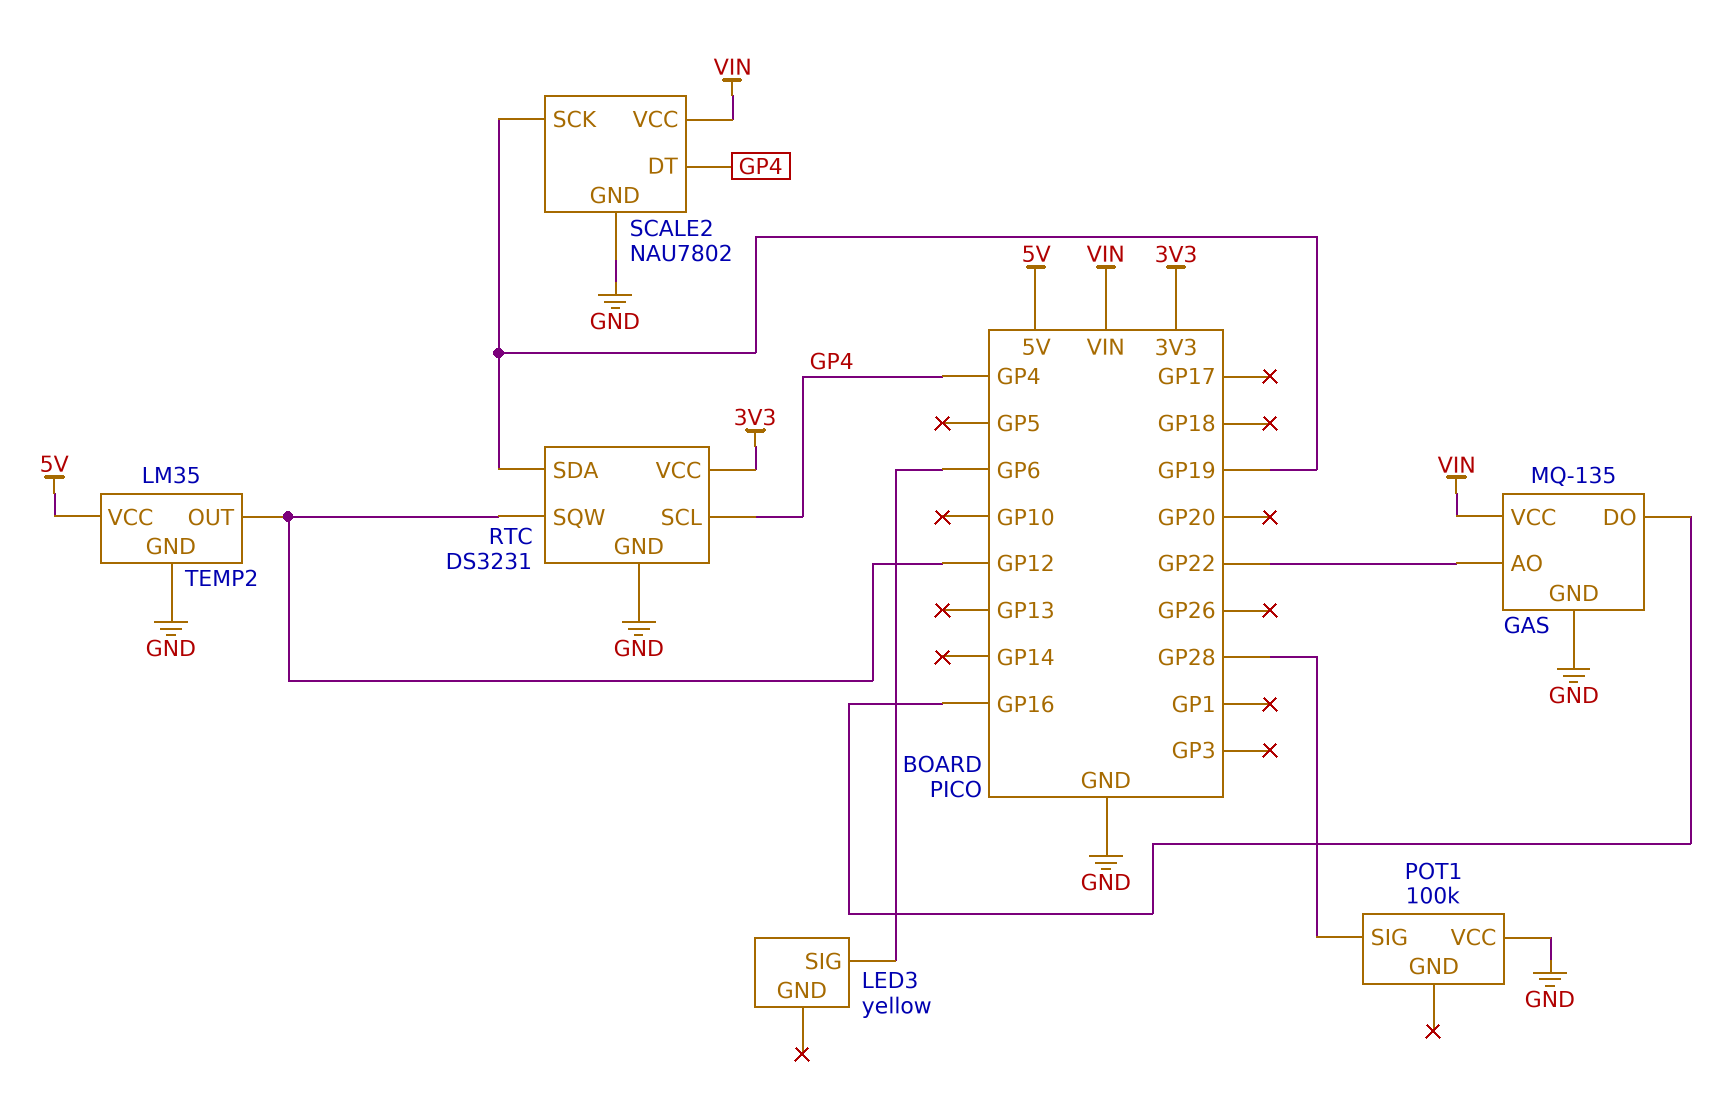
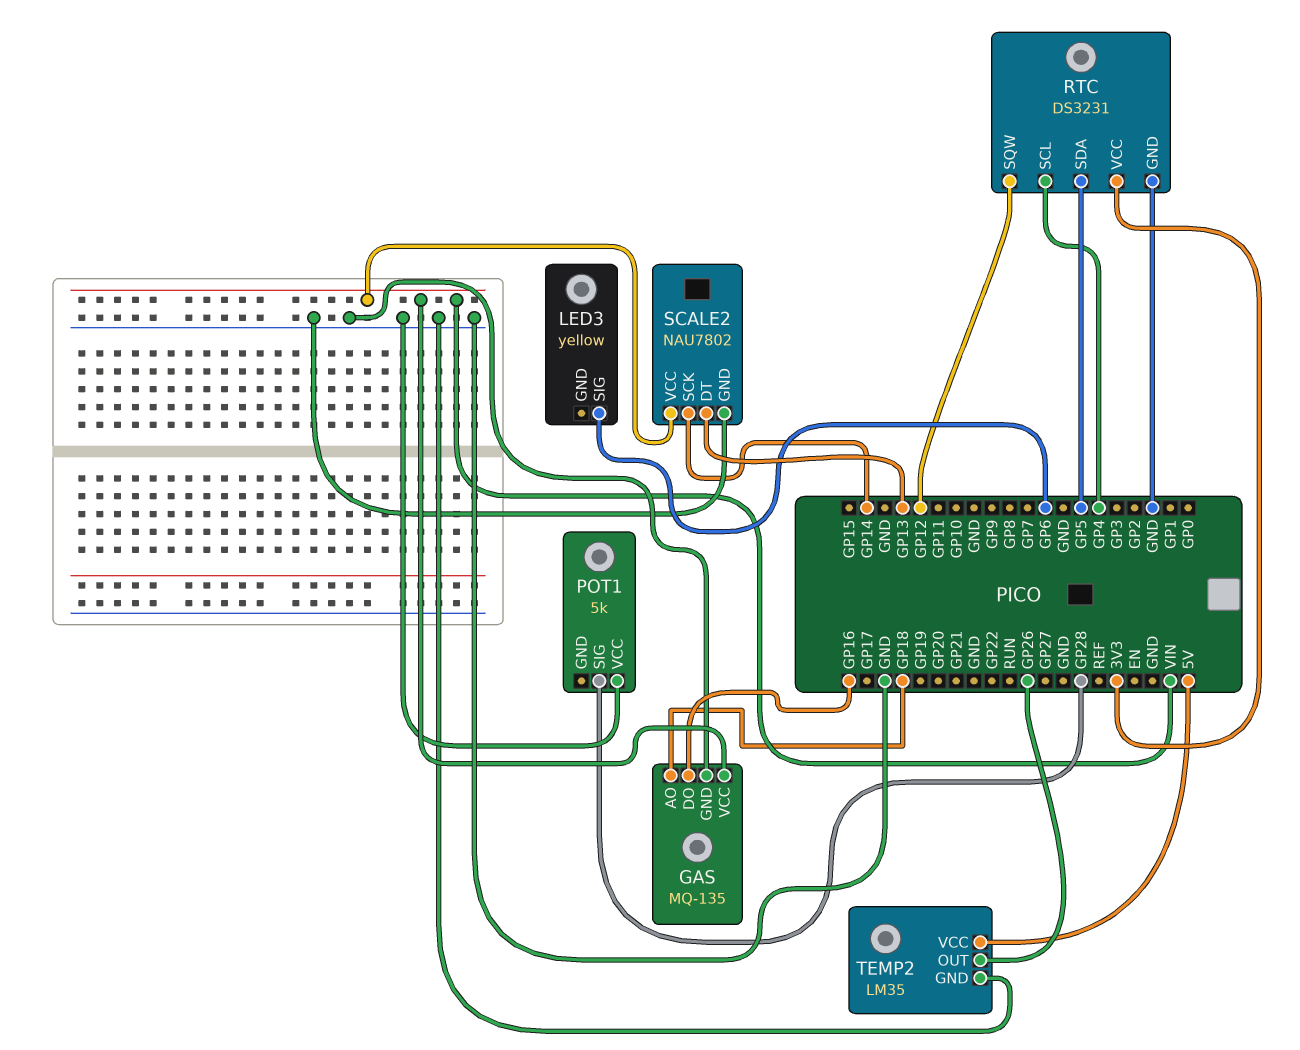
GAS pin AO: GP22 -> GP18
POT1: 100k -> 5k
RTC pin SDA: GP19 -> GP5
SCALE2 pin DT: GP4 -> GP13
SCALE2 pin SCK: GP19 -> GP14
TEMP2 pin OUT: GP12 -> GP26

